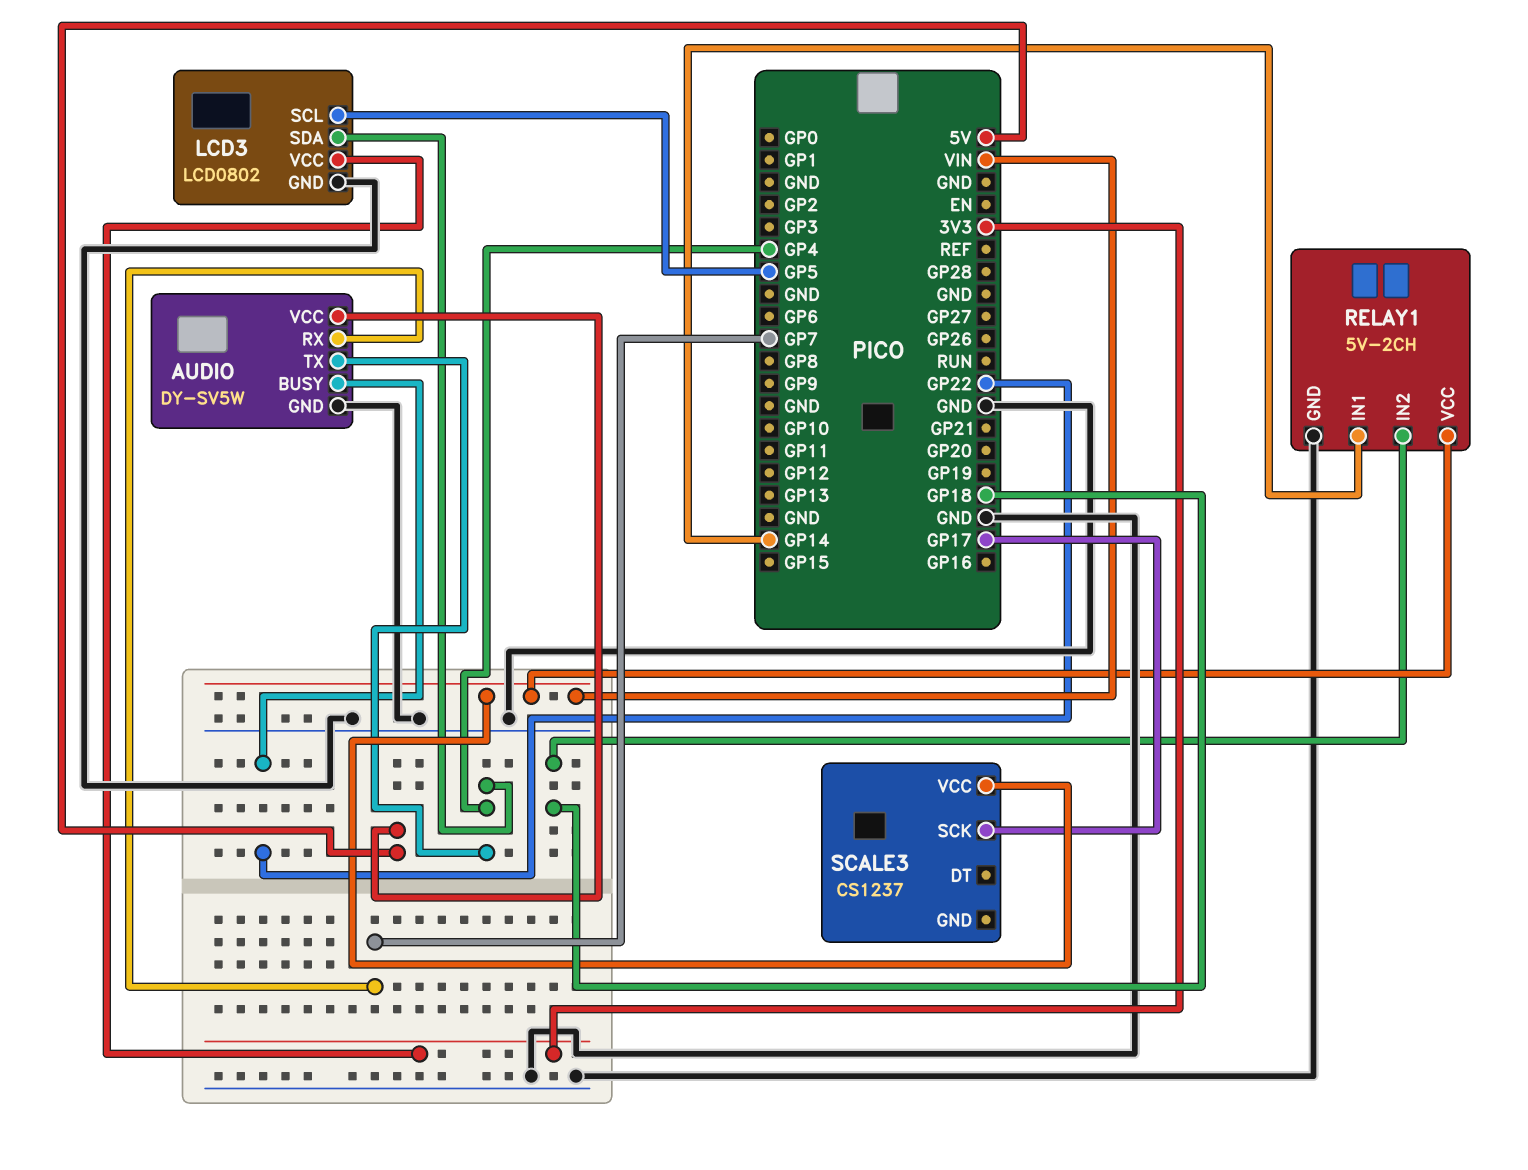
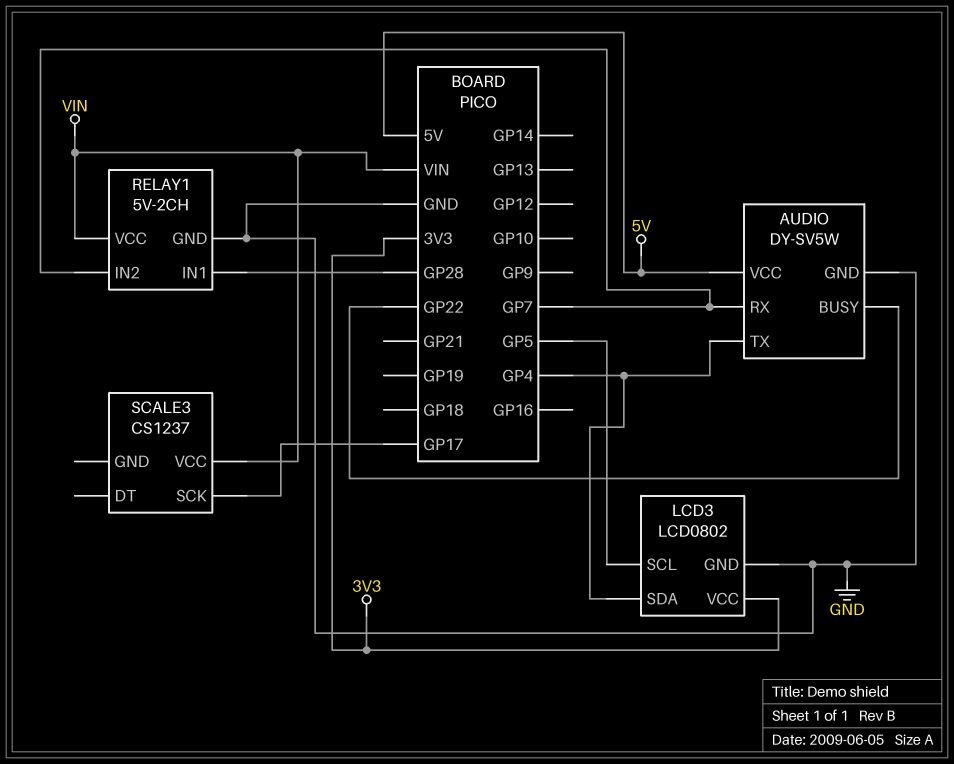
RELAY1 pin IN1: GP14 -> GP28
RELAY1 pin IN2: GP18 -> GP7

